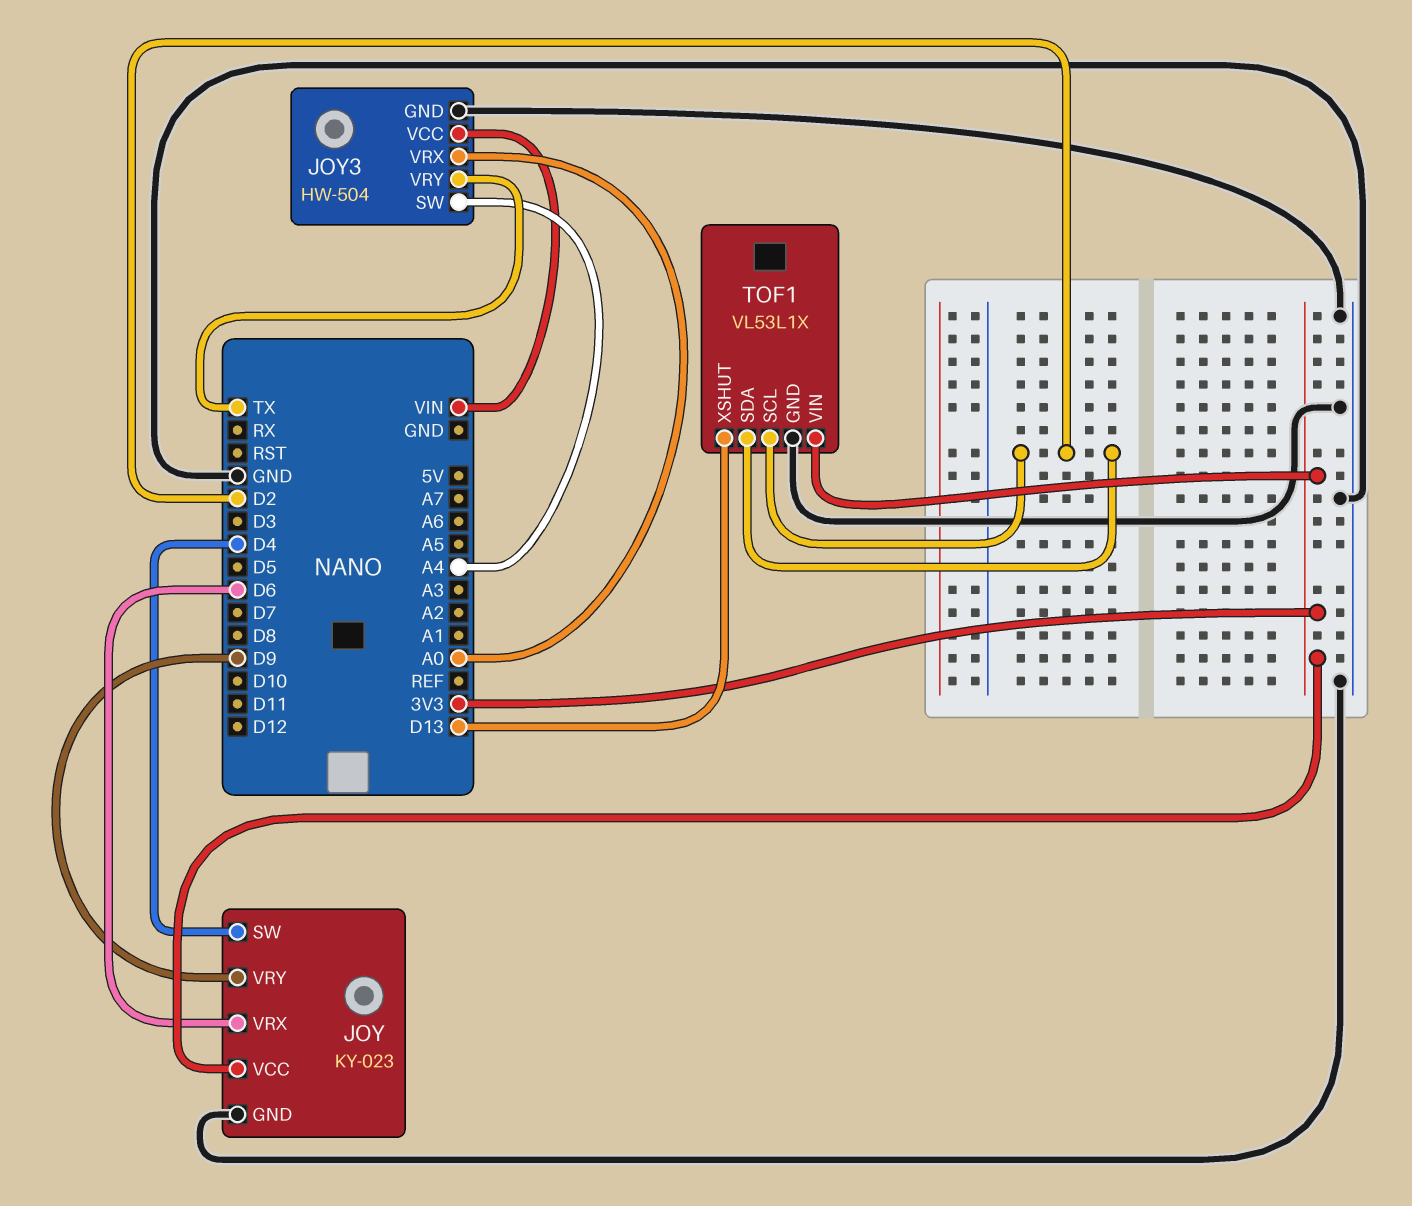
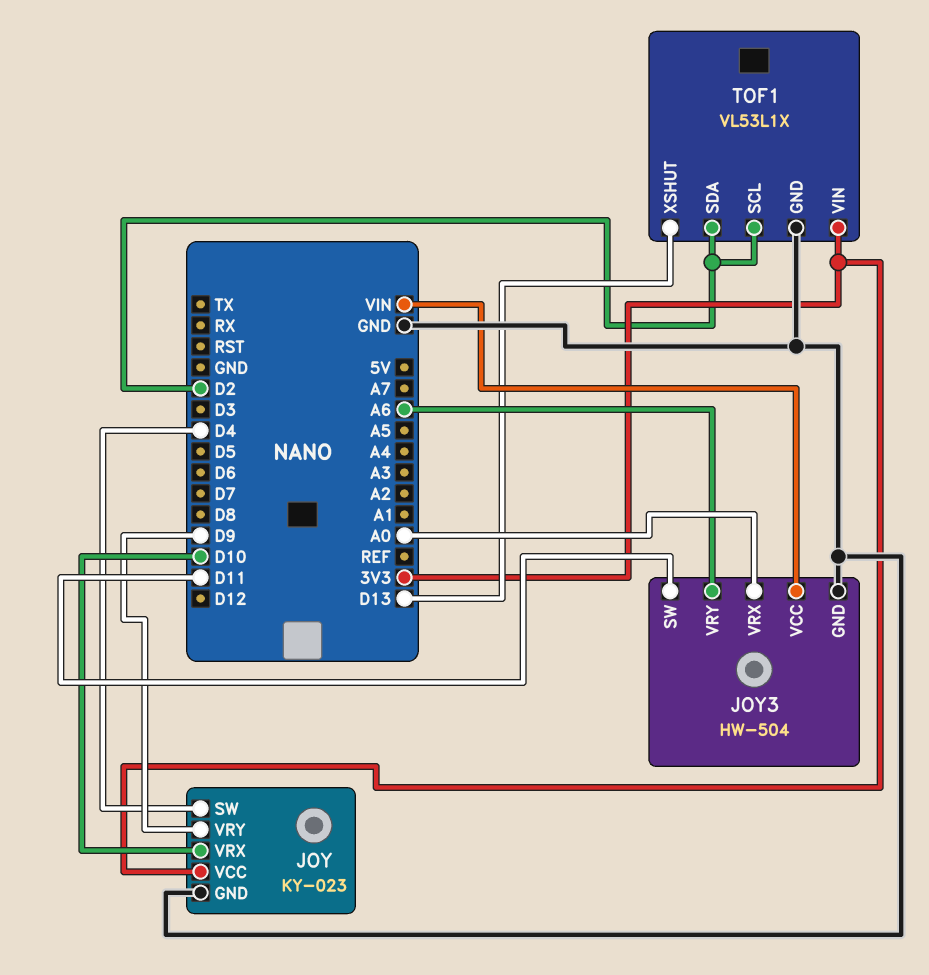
JOY pin VRX: D6 -> D10
JOY3 pin SW: A4 -> D11
JOY3 pin VRY: TX -> A6

